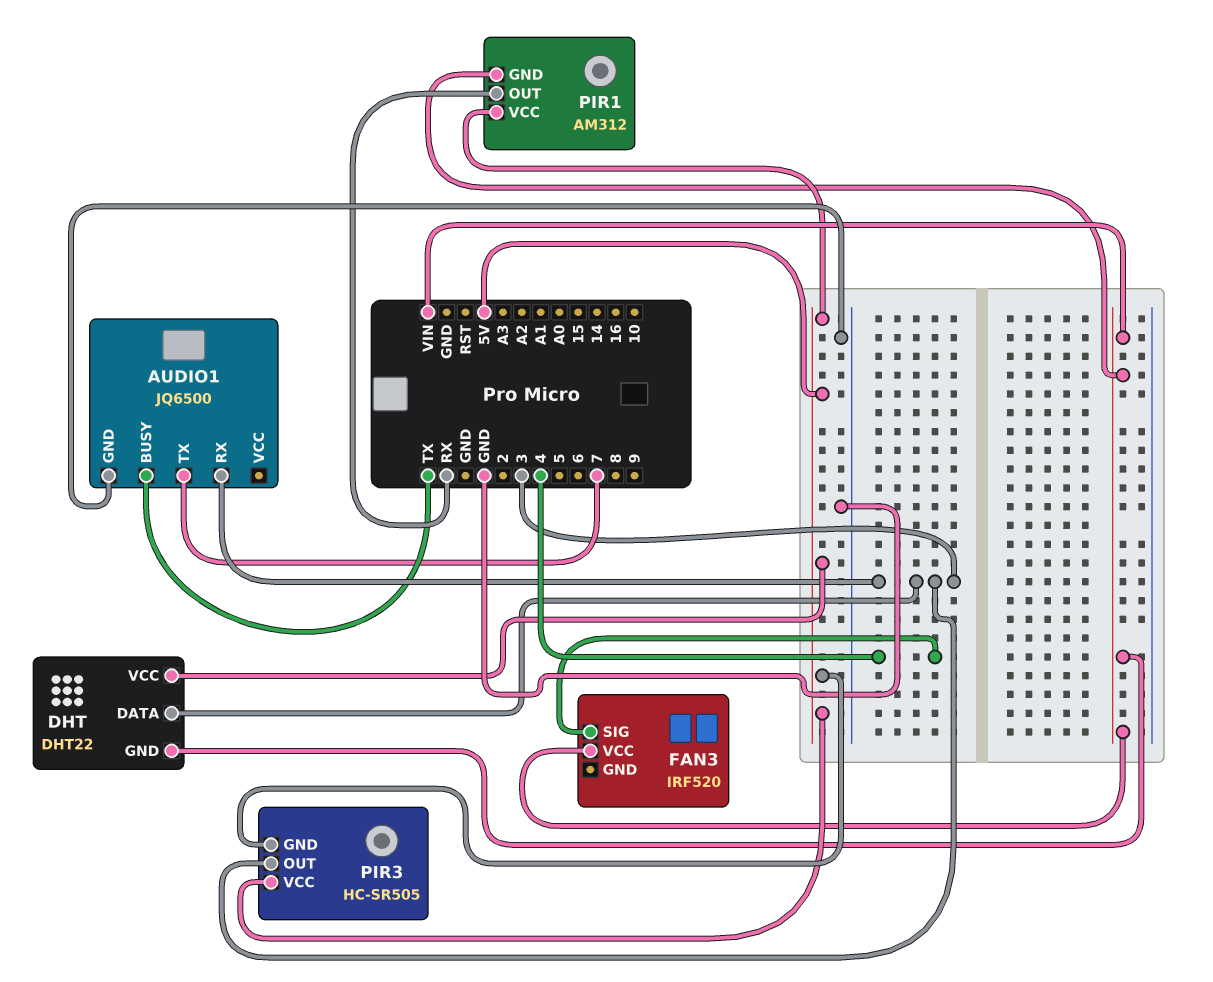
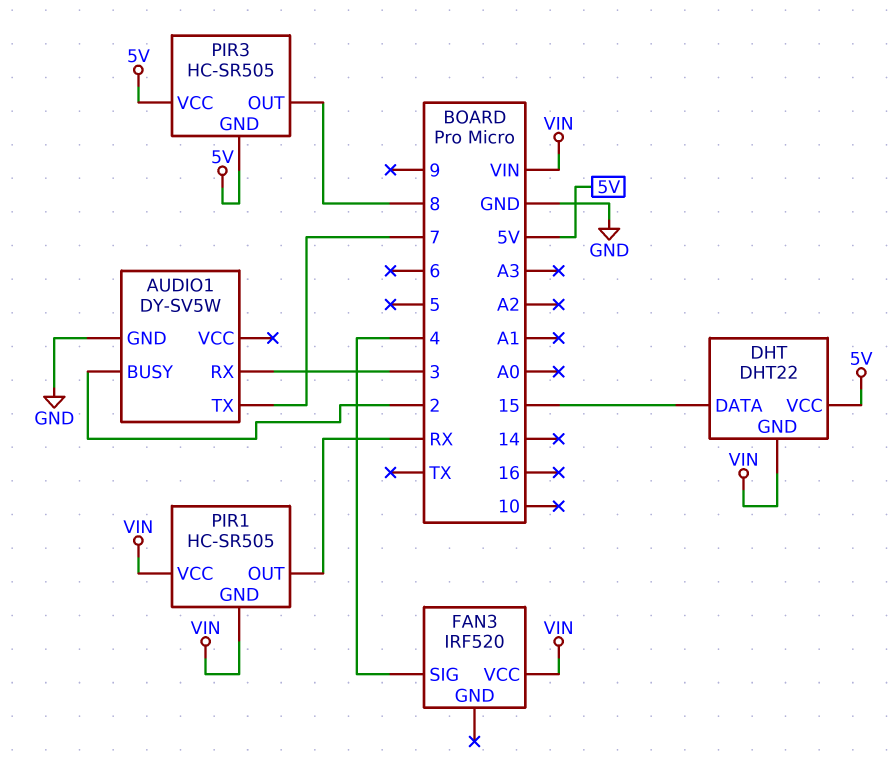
AUDIO1: JQ6500 -> DY-SV5W
AUDIO1 pin BUSY: TX -> 2
DHT pin DATA: 3 -> 15
PIR1: AM312 -> HC-SR505
PIR1 pin VCC: 5V -> VIN
PIR3 pin OUT: 3 -> 8

